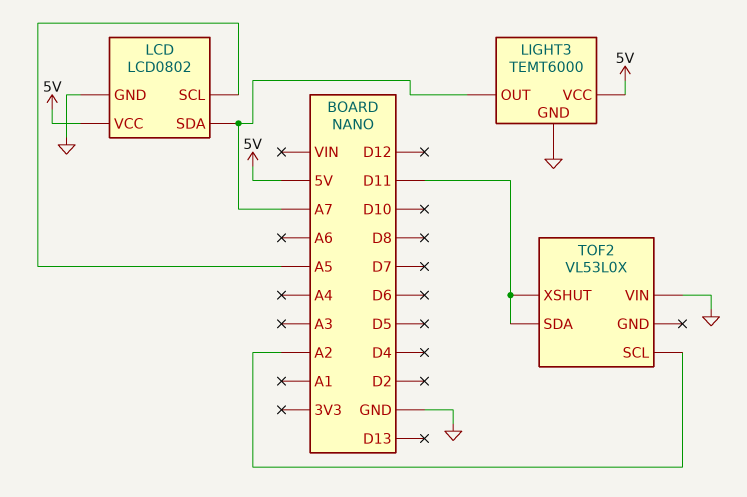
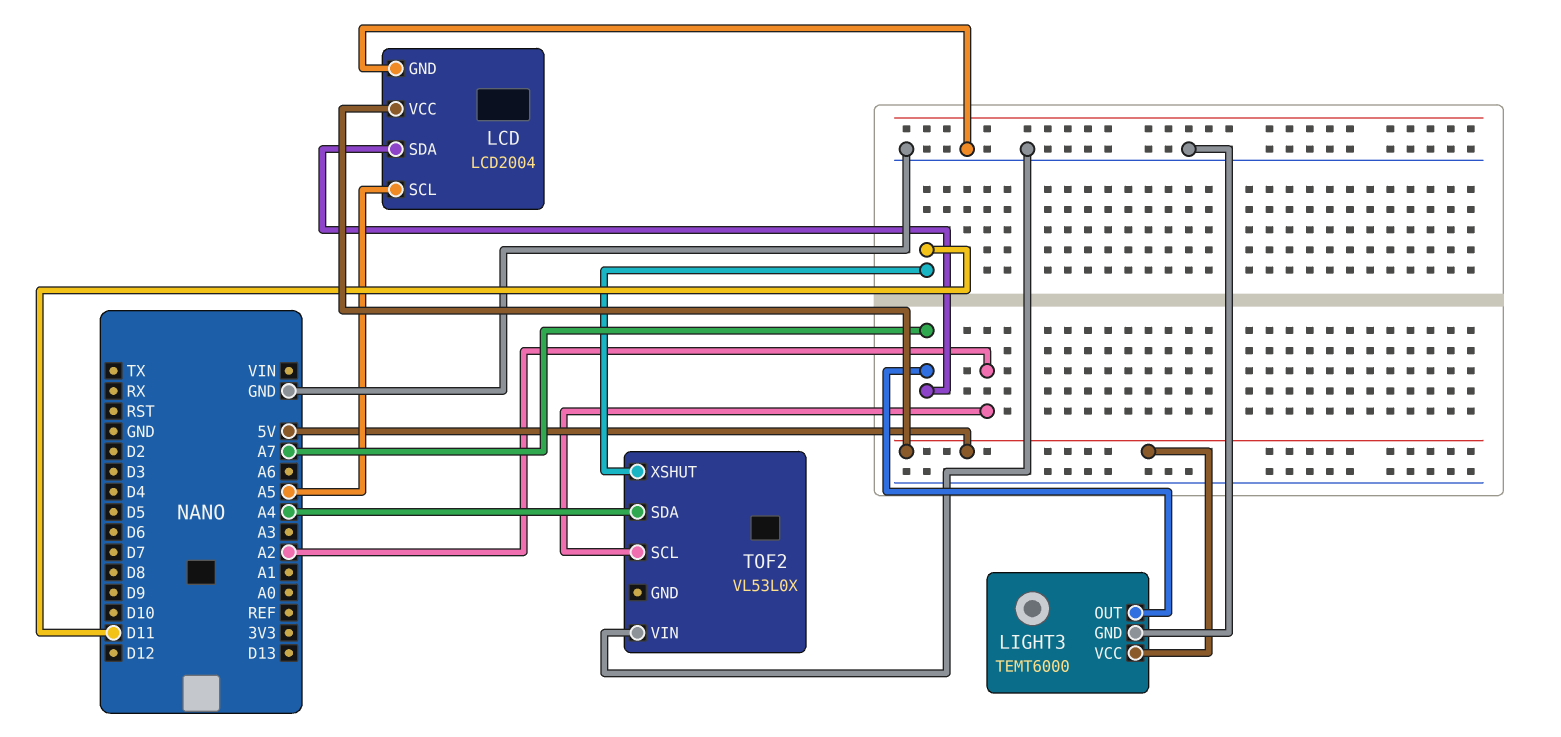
LCD: LCD0802 -> LCD2004
TOF2 pin SDA: D11 -> A4

